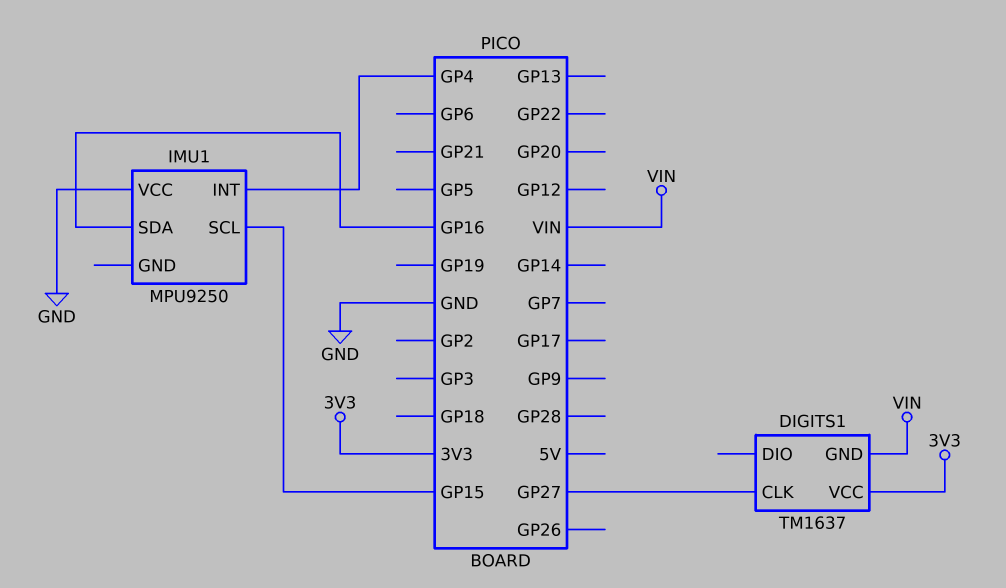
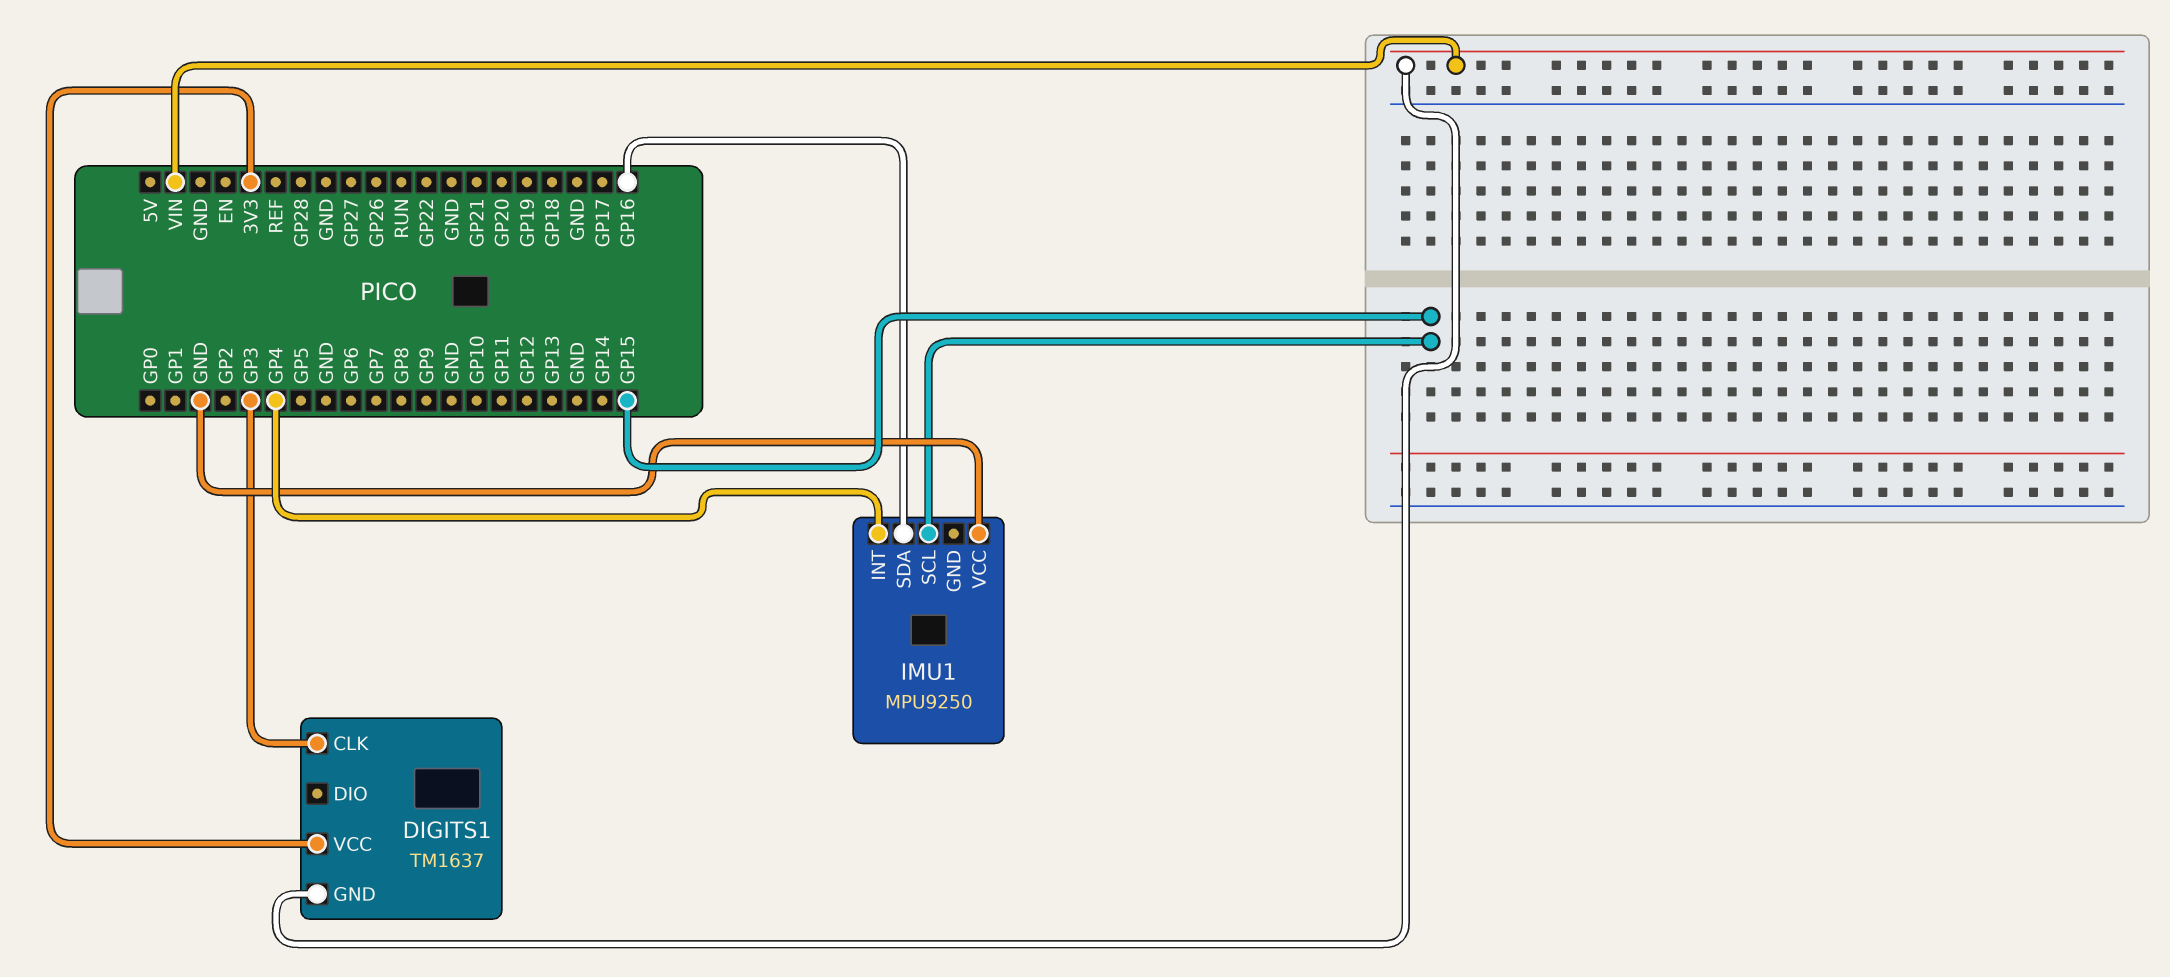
DIGITS1 pin CLK: GP27 -> GP3

